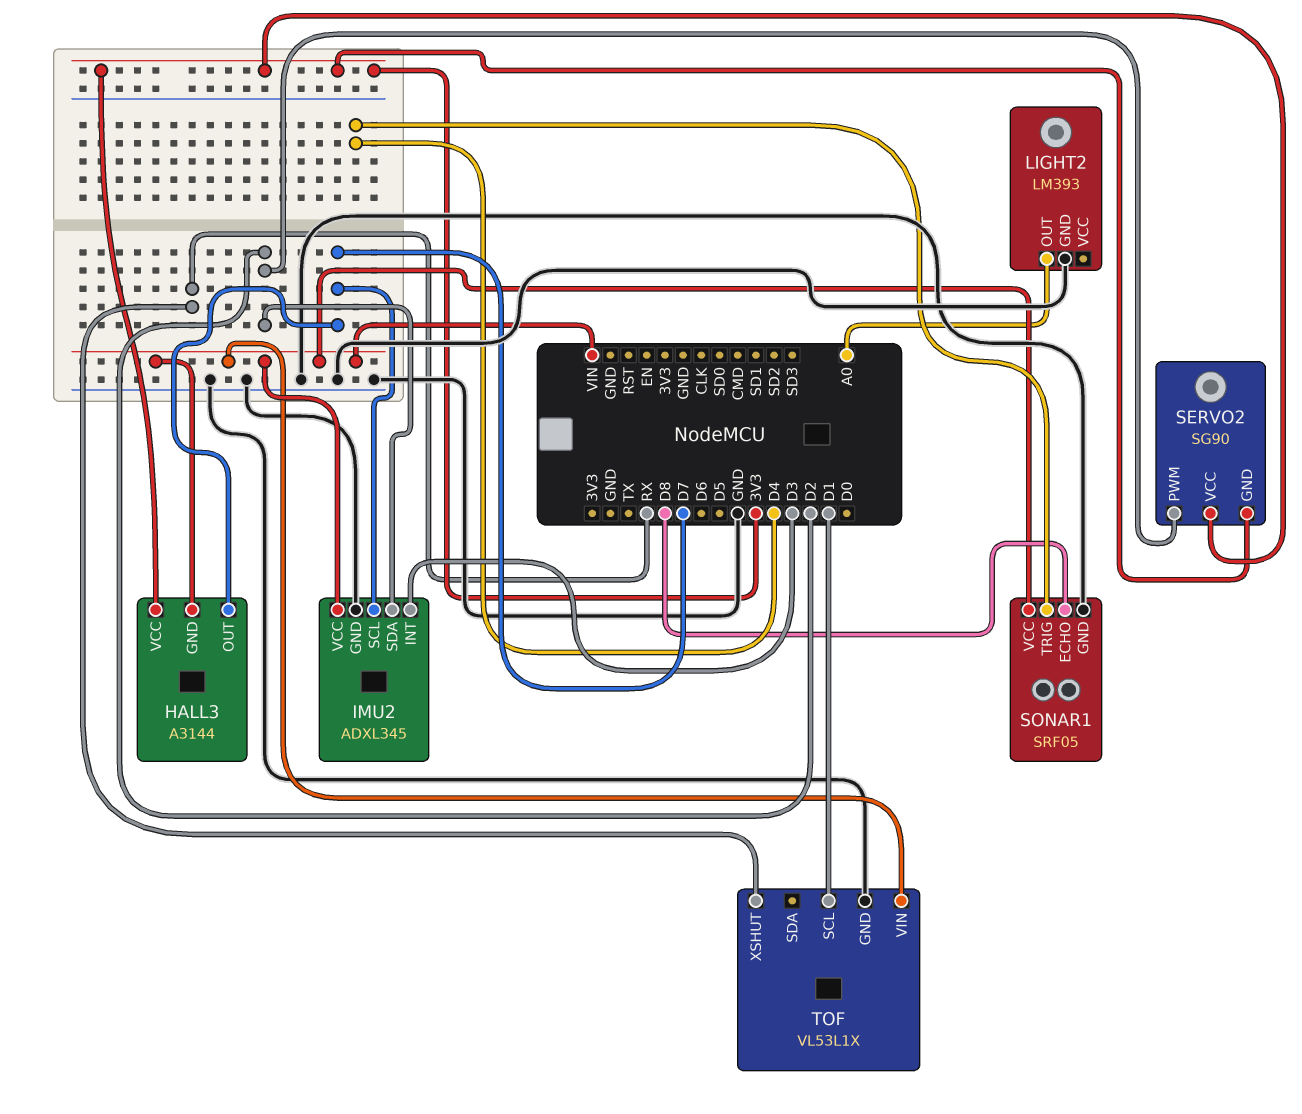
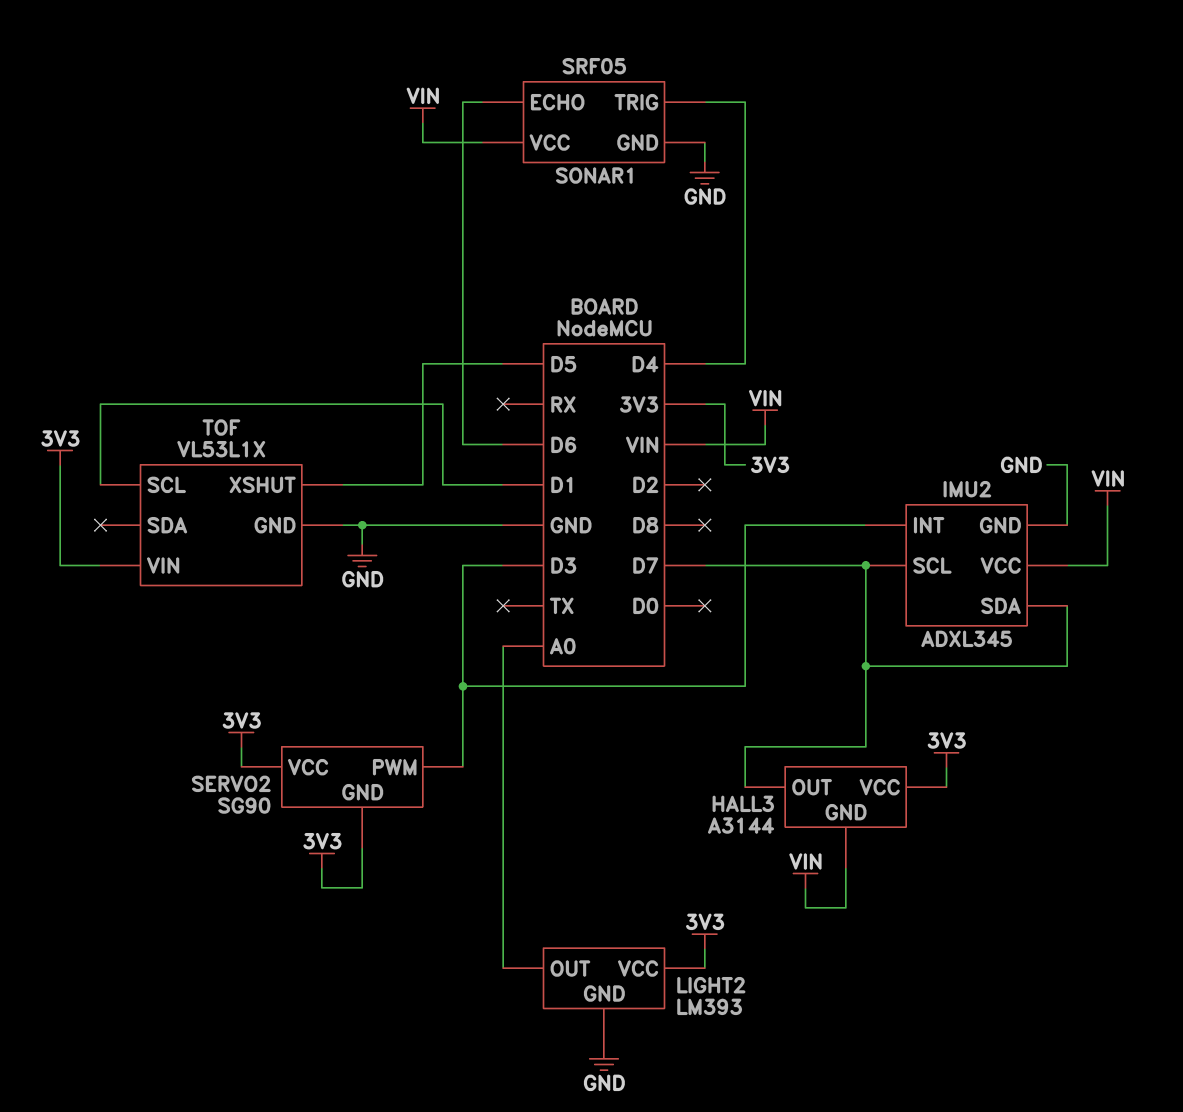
IMU2 pin SDA: D2 -> D7
LIGHT2 pin VCC: none -> 3V3
SERVO2 pin PWM: D2 -> D3
SONAR1 pin ECHO: D8 -> D6
TOF pin VIN: VIN -> 3V3
TOF pin XSHUT: RX -> D5

